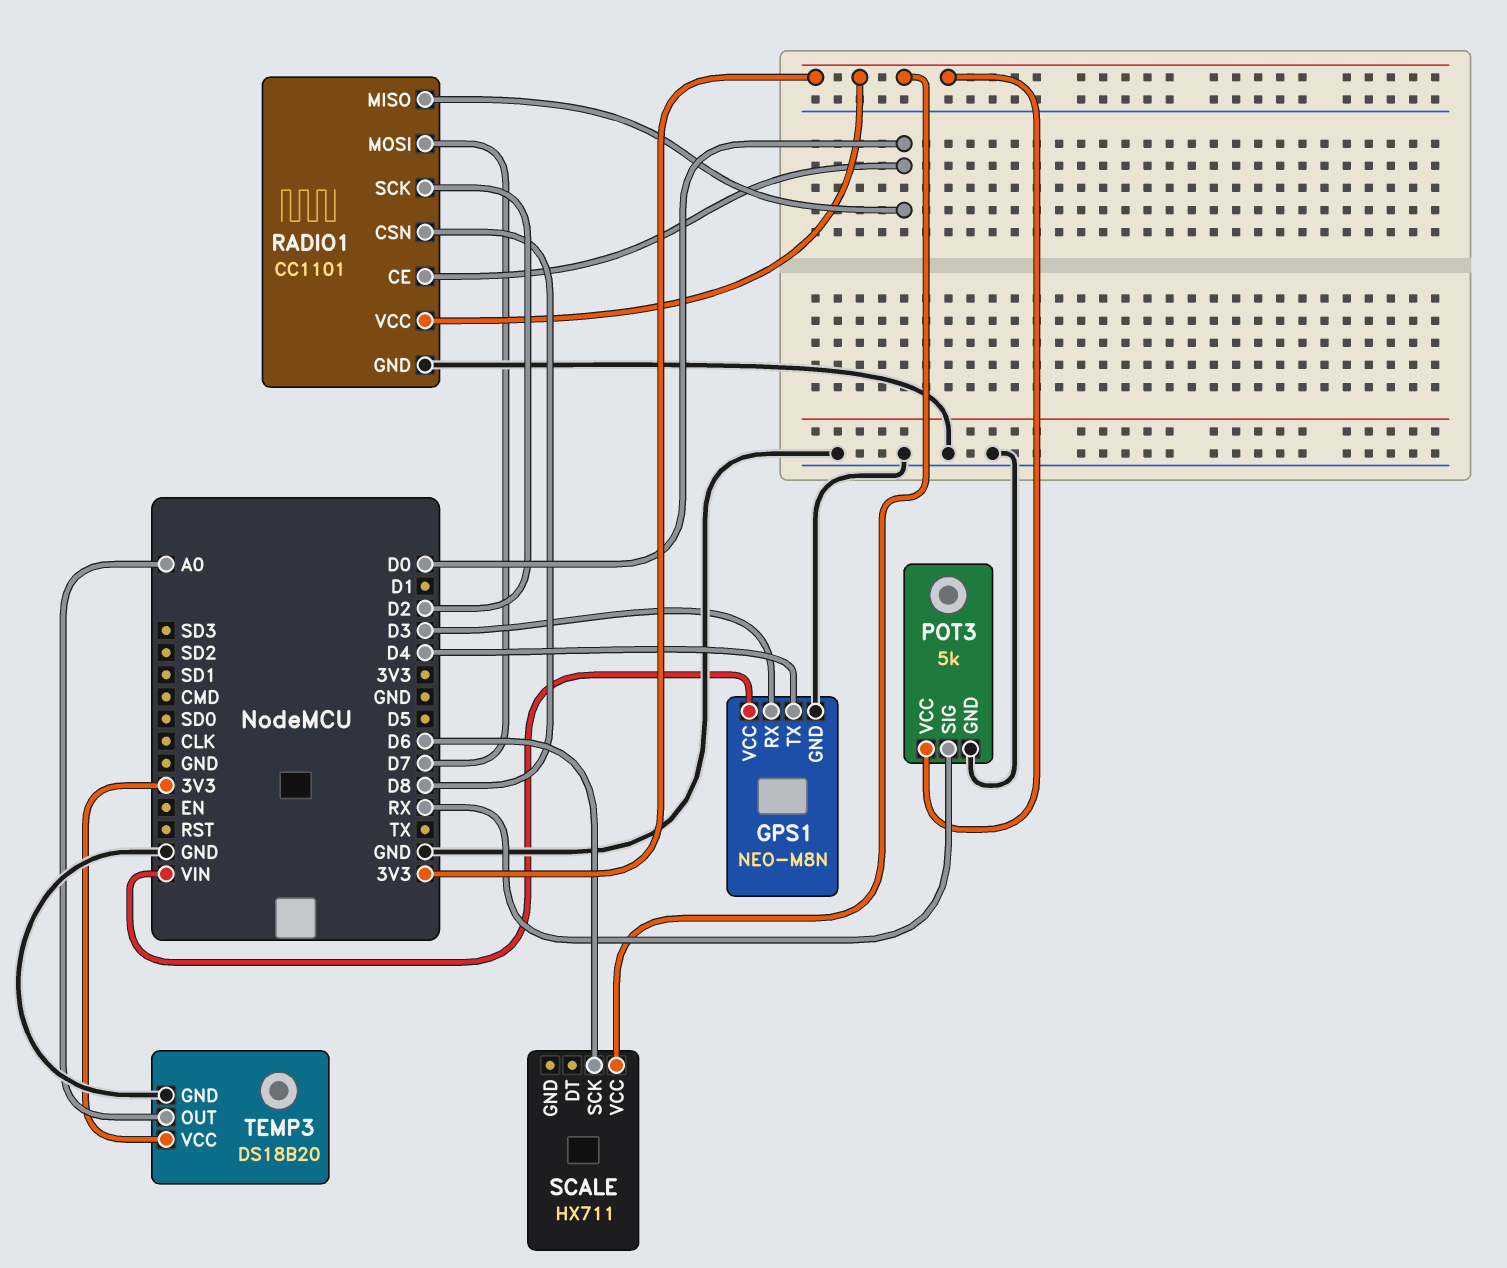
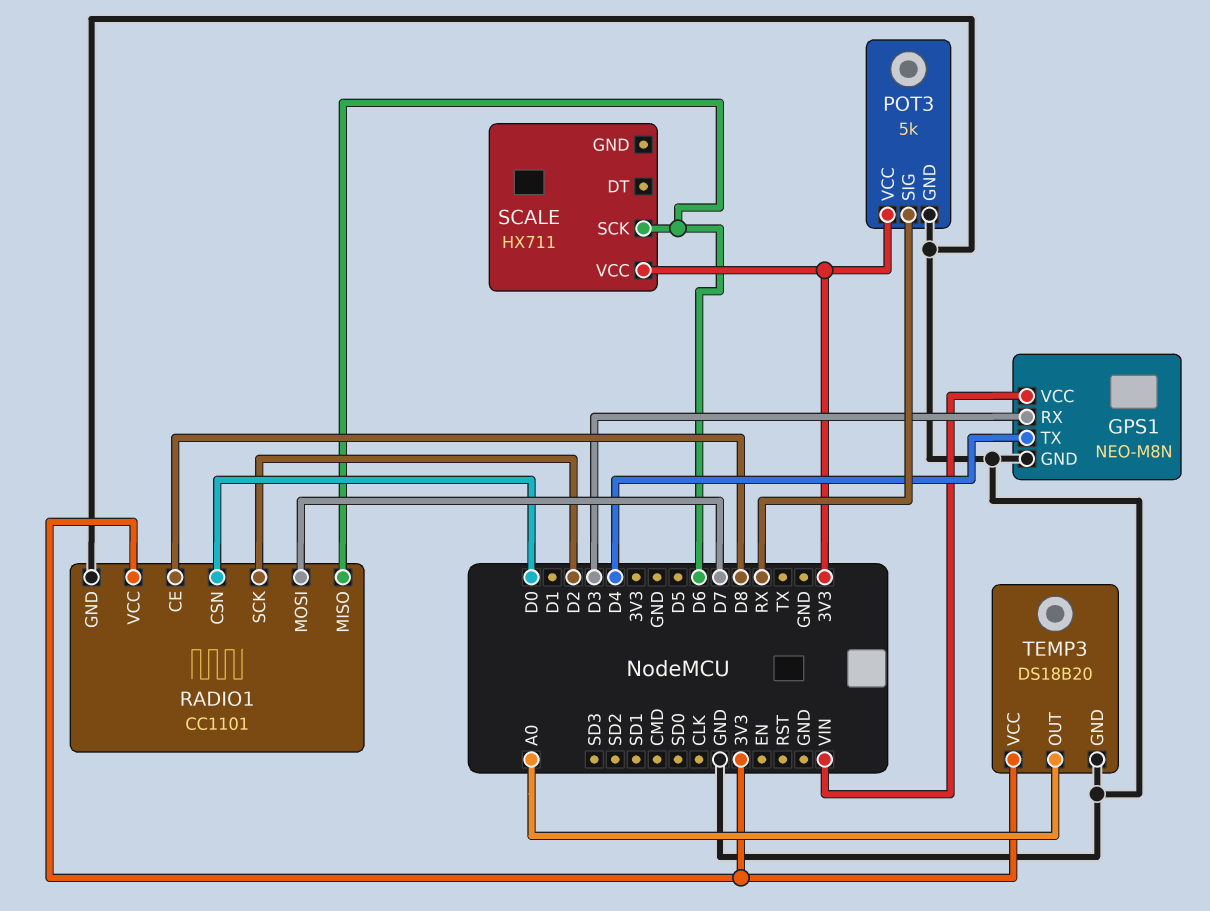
RADIO1 pin CE: D0 -> D8
RADIO1 pin CSN: D8 -> D0
RADIO1 pin MISO: D0 -> D6

